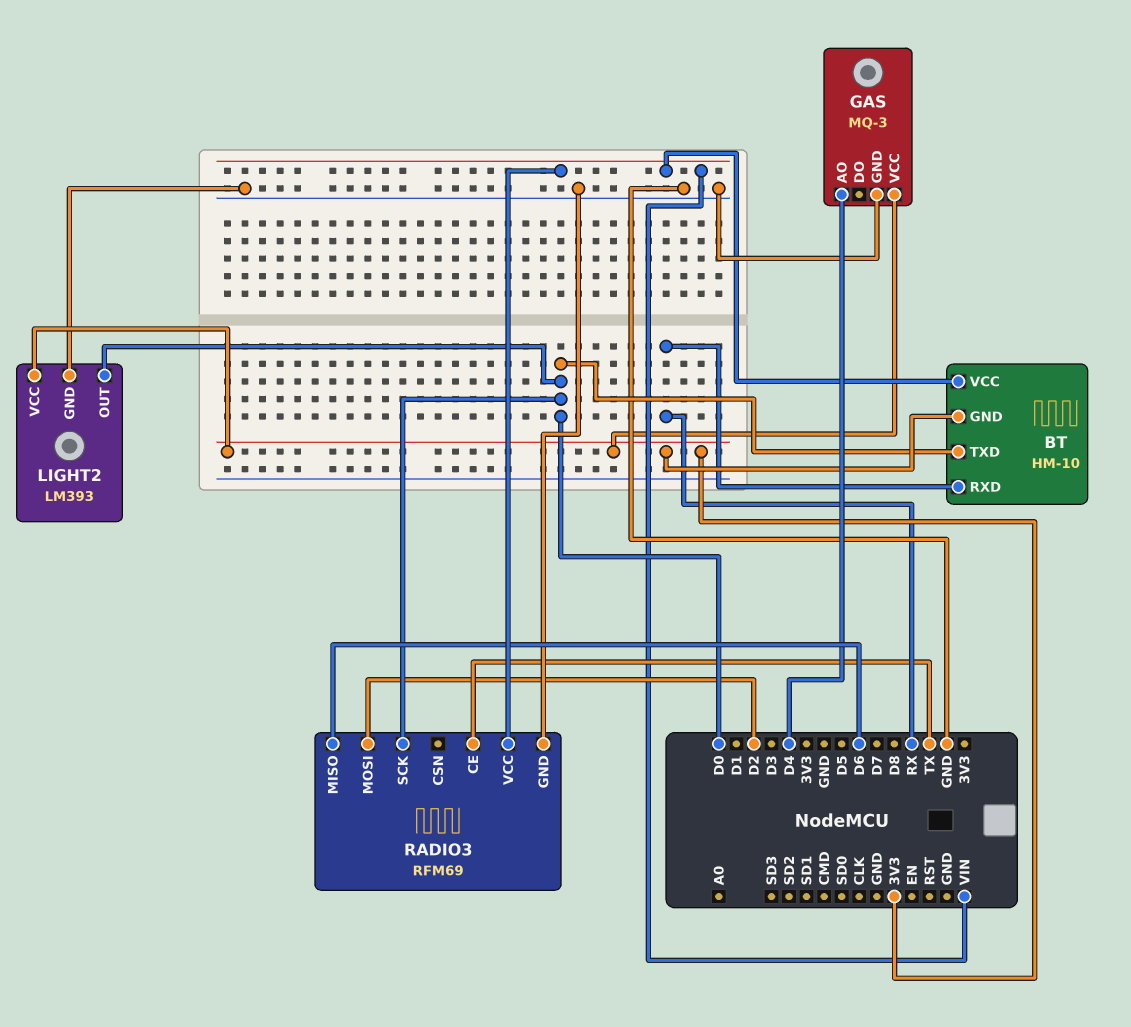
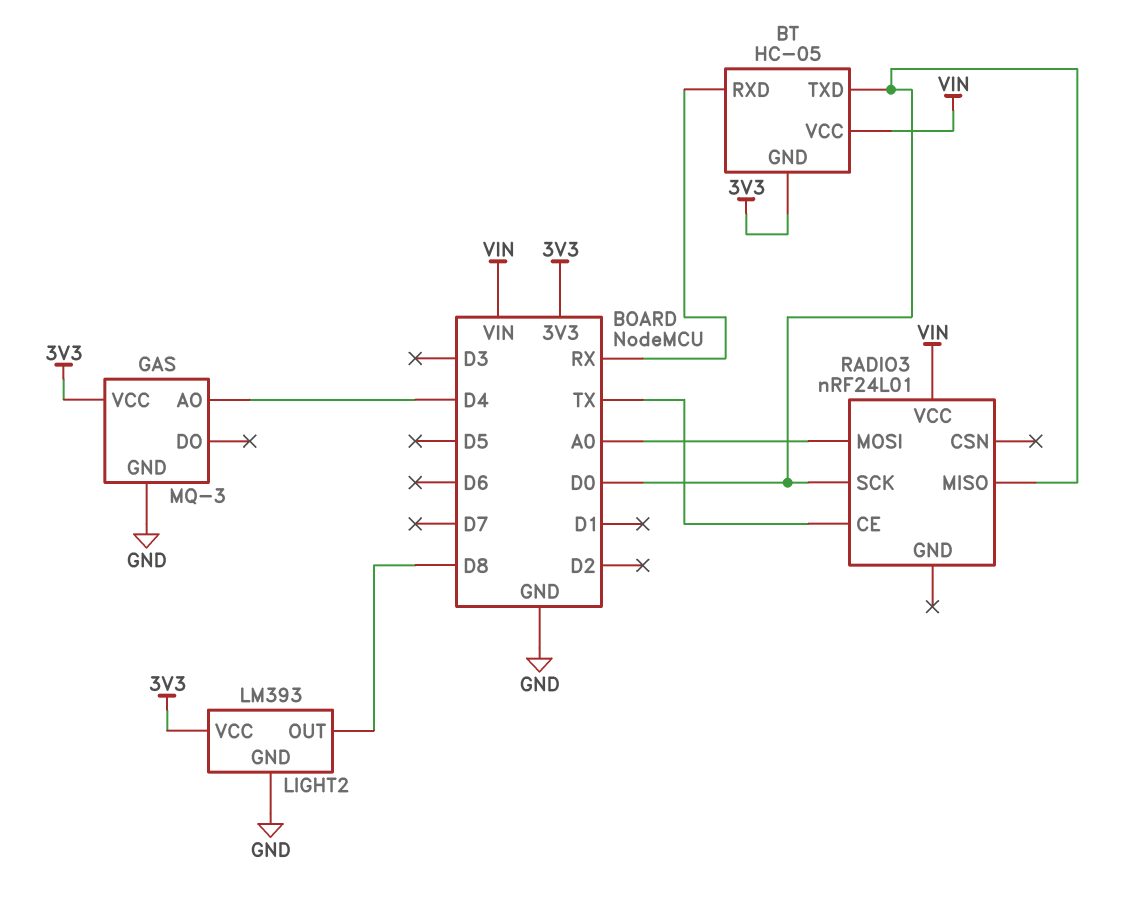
BT: HM-10 -> HC-05
LIGHT2 pin OUT: D0 -> D8
RADIO3: RFM69 -> nRF24L01
RADIO3 pin GND: GND -> none
RADIO3 pin MISO: D6 -> D0
RADIO3 pin MOSI: D2 -> A0

